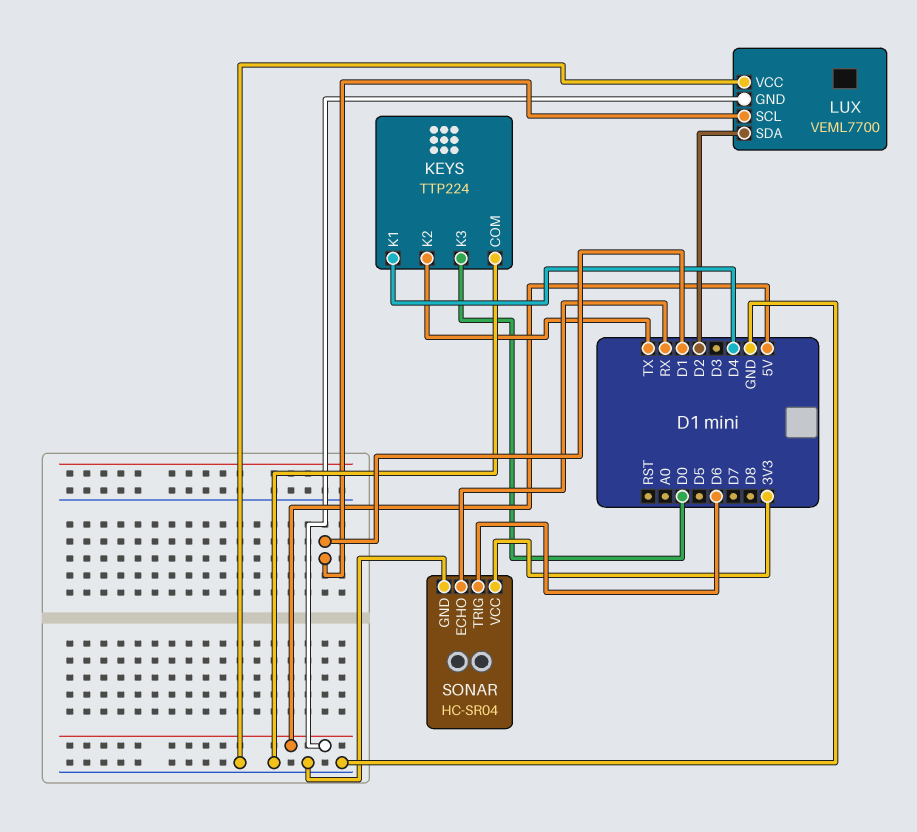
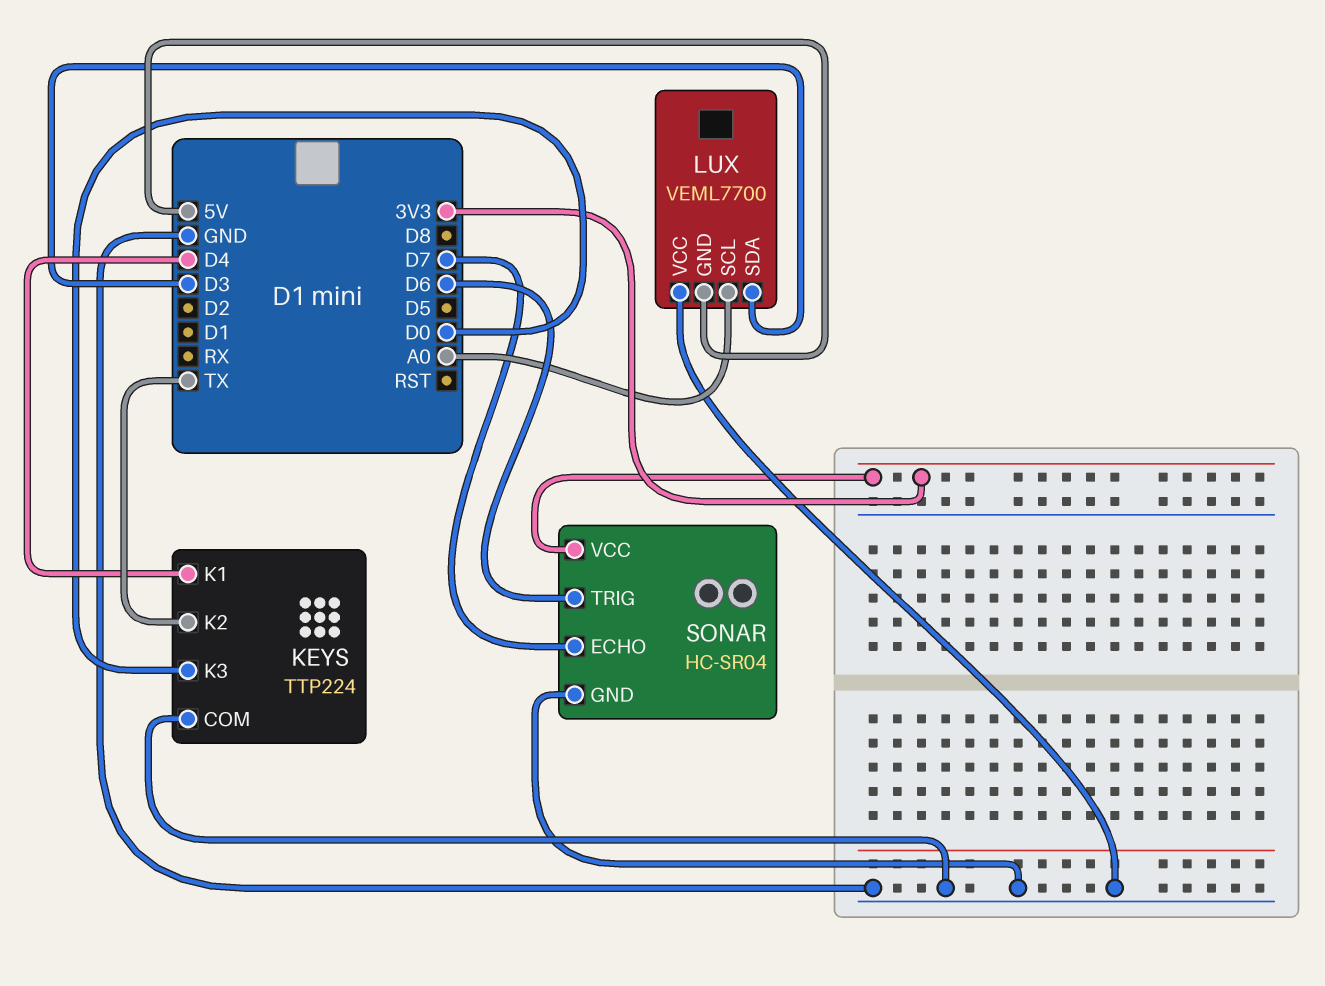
LUX pin SCL: D1 -> A0
LUX pin SDA: D2 -> D3
SONAR pin ECHO: RX -> D7

